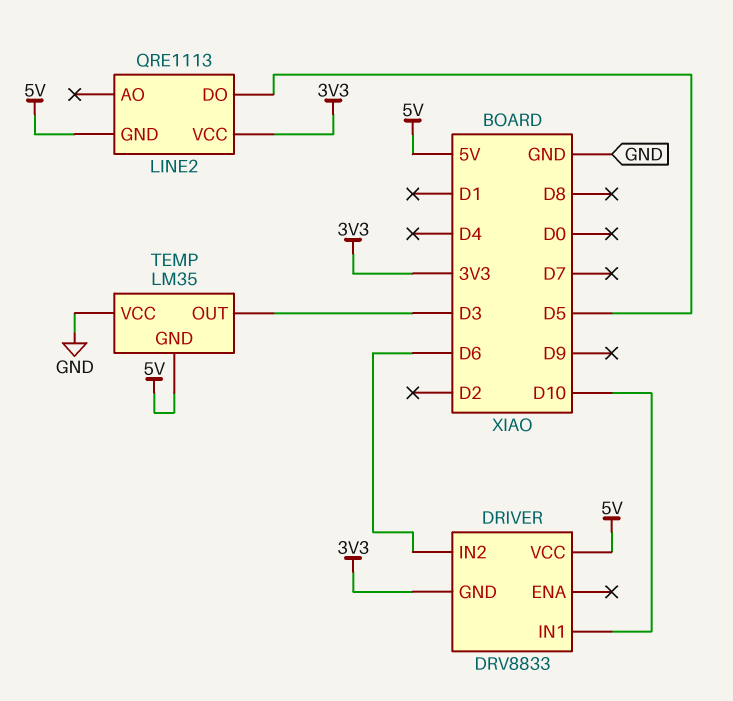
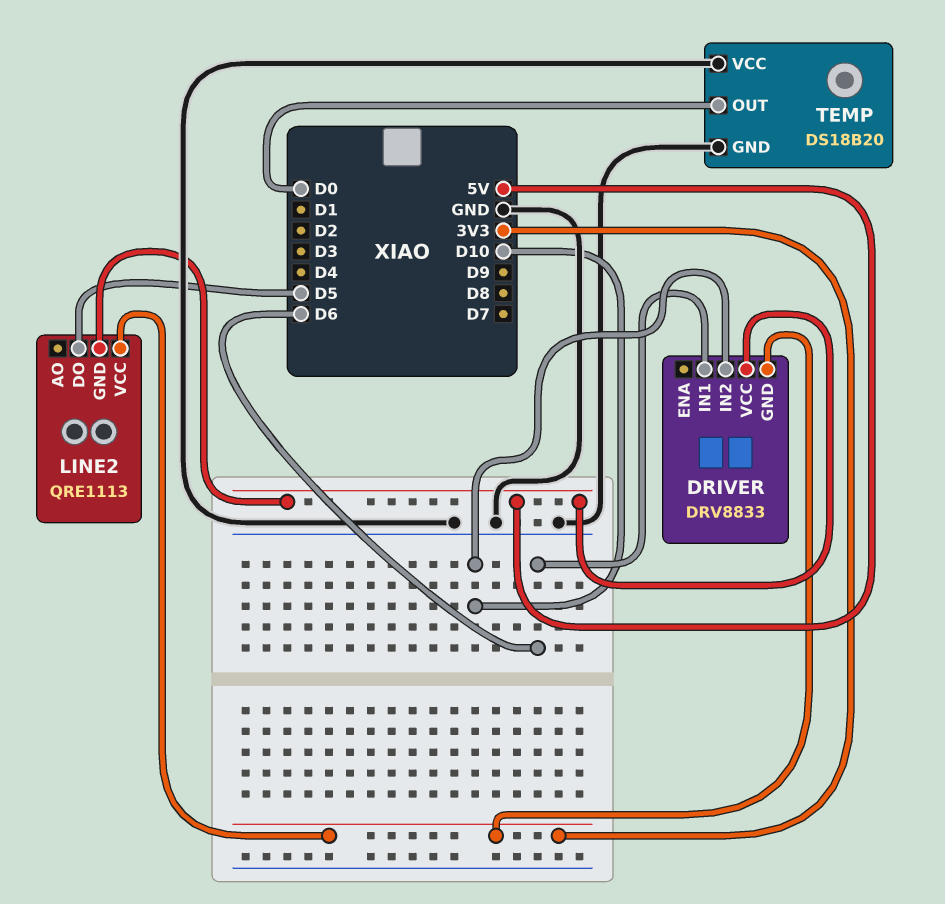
DRIVER pin IN1: D10 -> D6
DRIVER pin IN2: D6 -> D10
TEMP: LM35 -> DS18B20
TEMP pin GND: 5V -> GND
TEMP pin OUT: D3 -> D0

